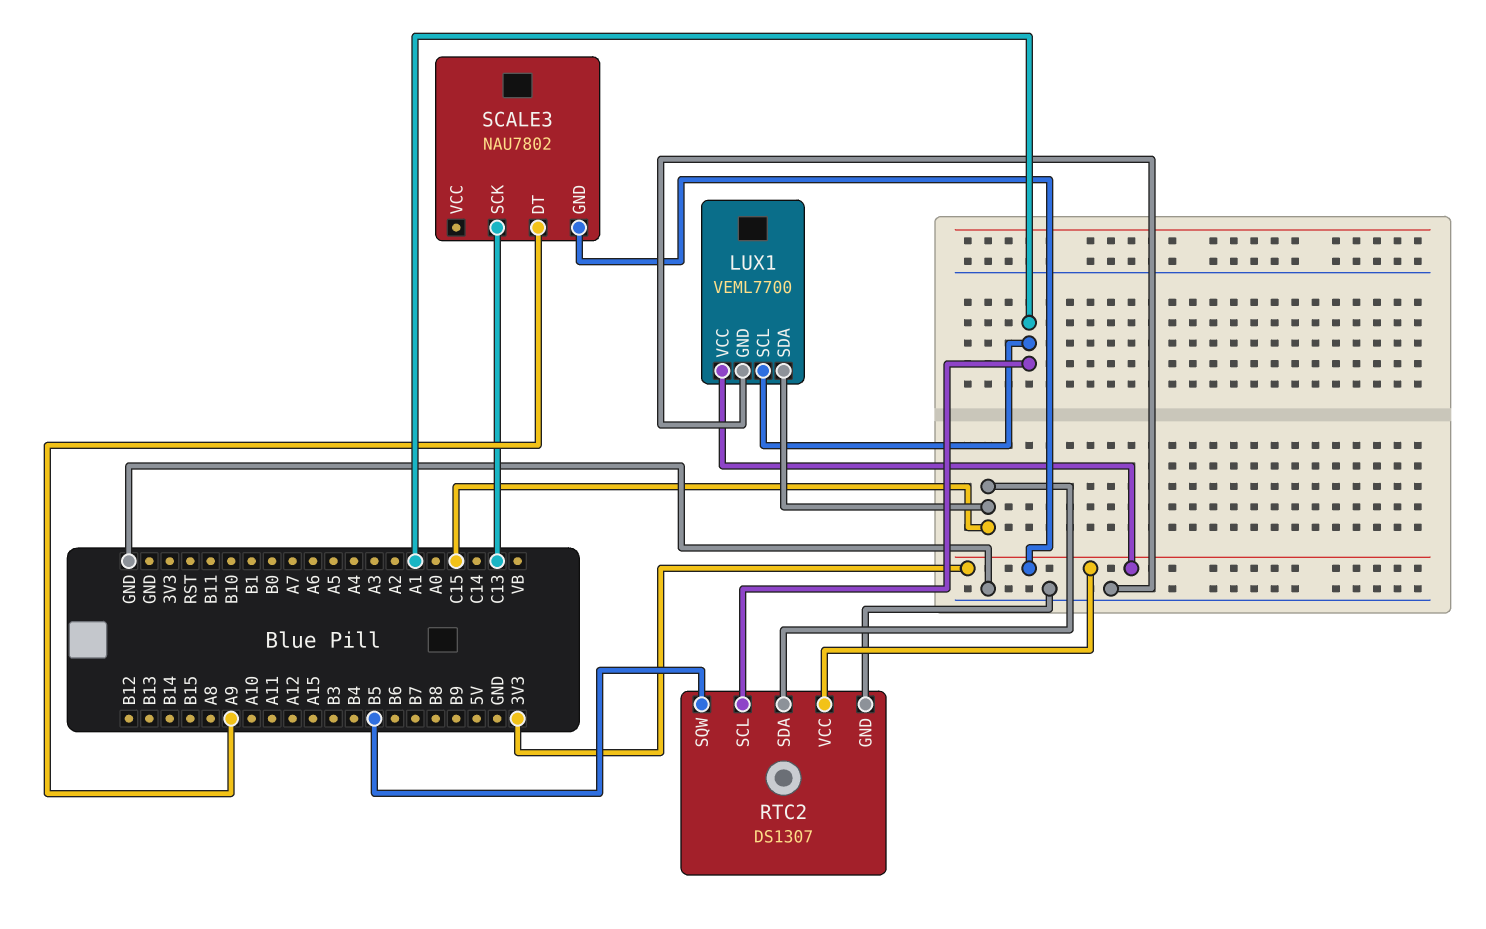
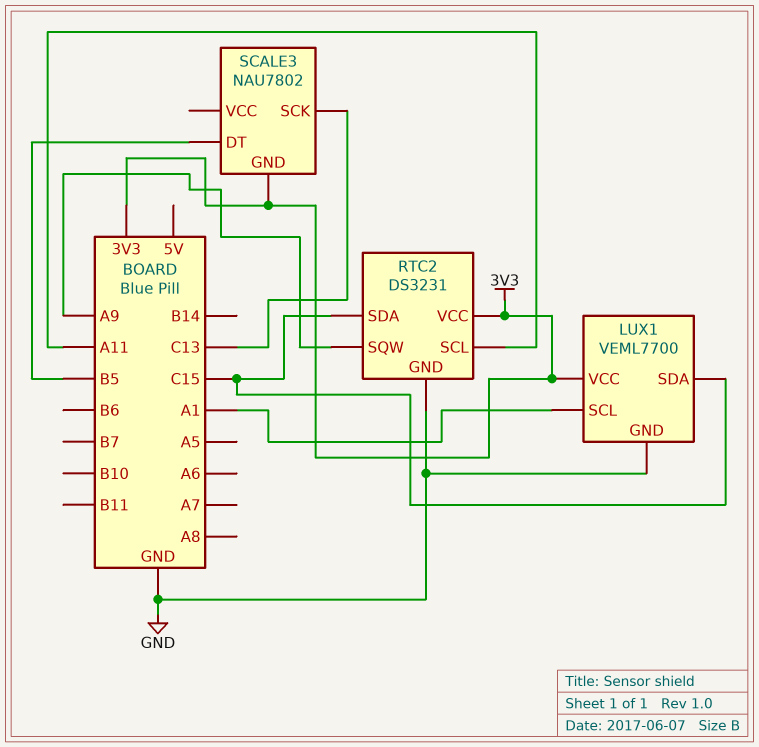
RTC2: DS1307 -> DS3231
RTC2 pin SCL: A1 -> A11
RTC2 pin SQW: B5 -> A9
SCALE3 pin DT: A9 -> B5

